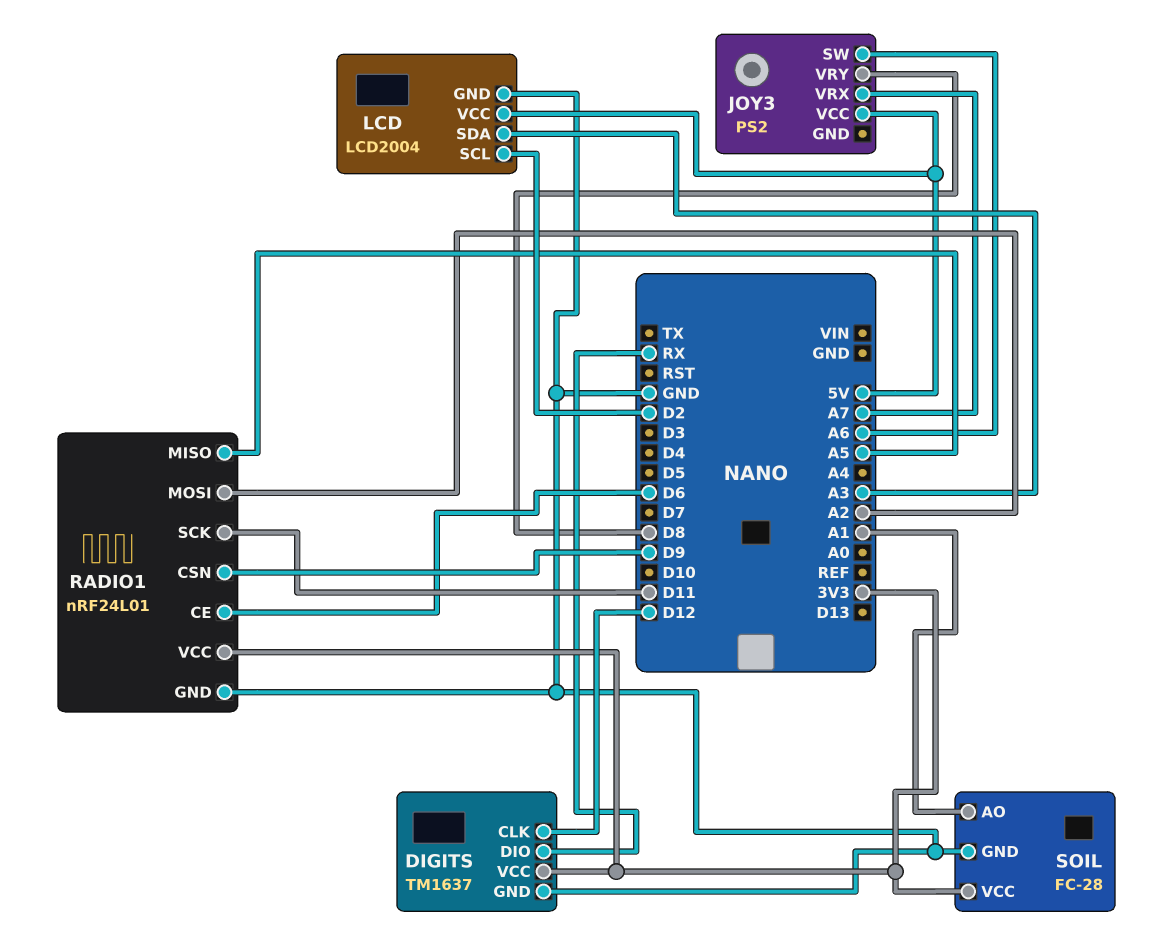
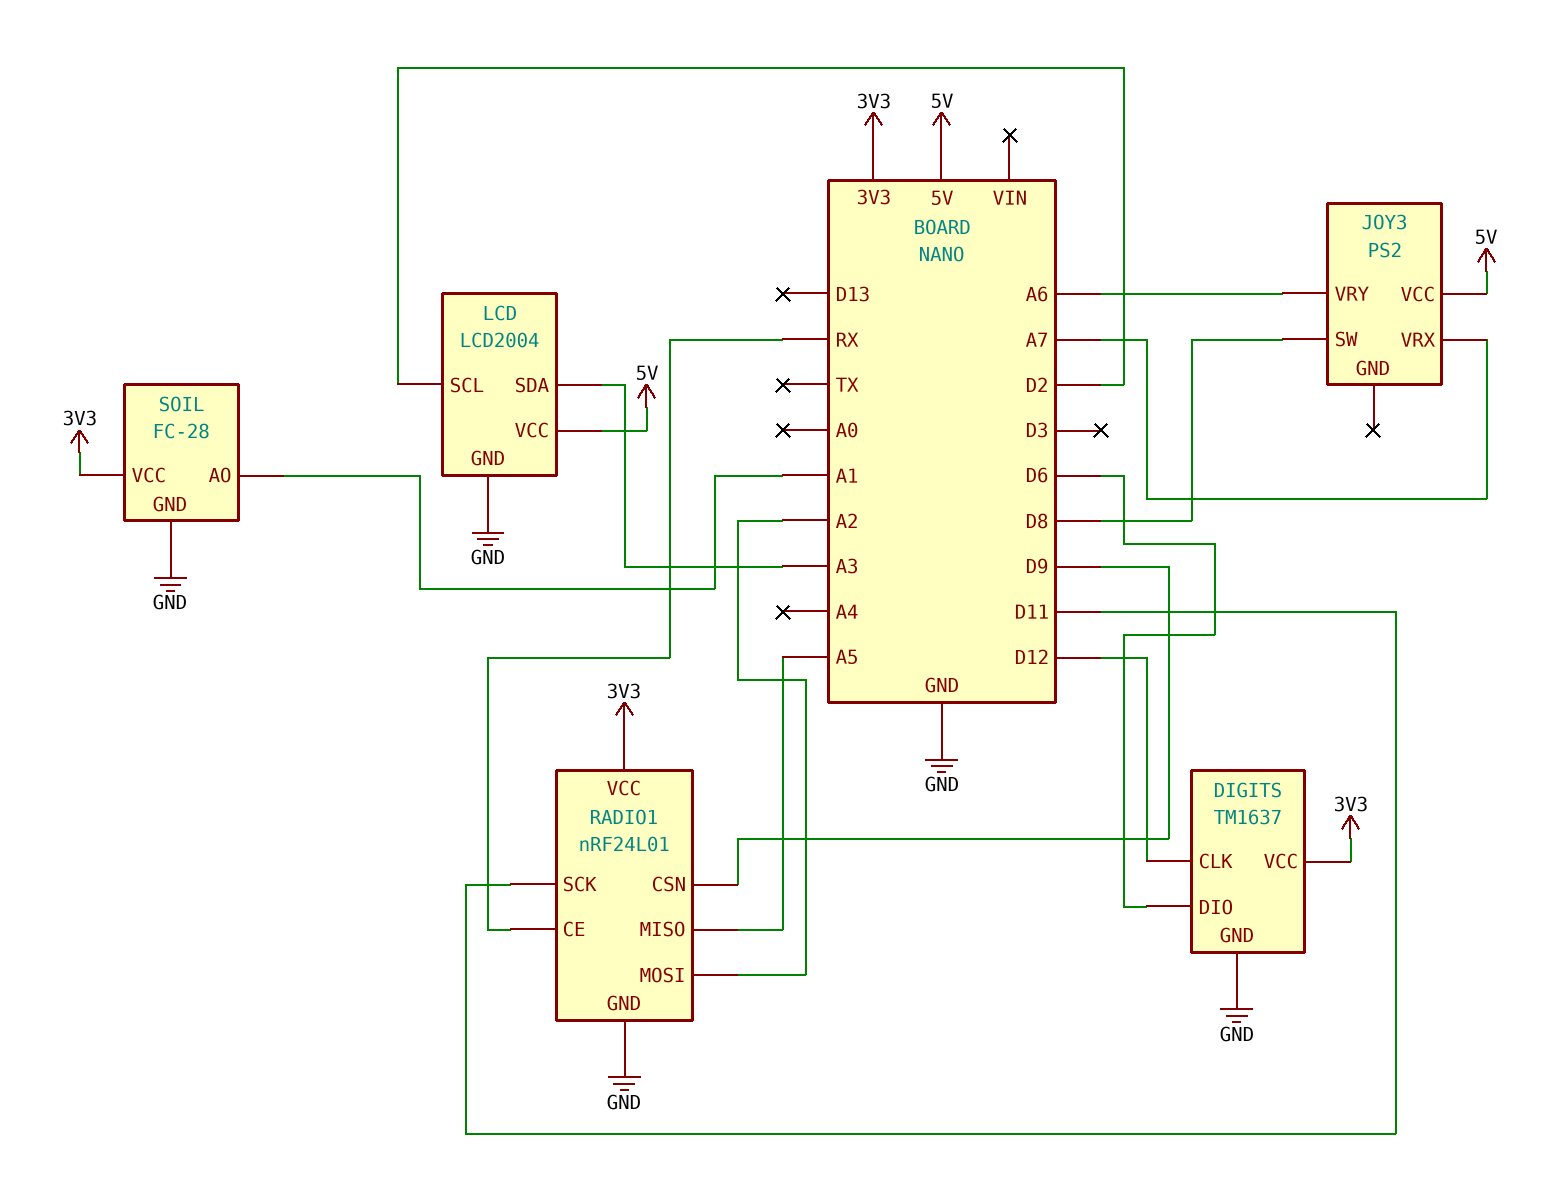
DIGITS pin DIO: RX -> D6
JOY3 pin SW: A6 -> D8
JOY3 pin VRY: D8 -> A6
RADIO1 pin CE: D6 -> RX

